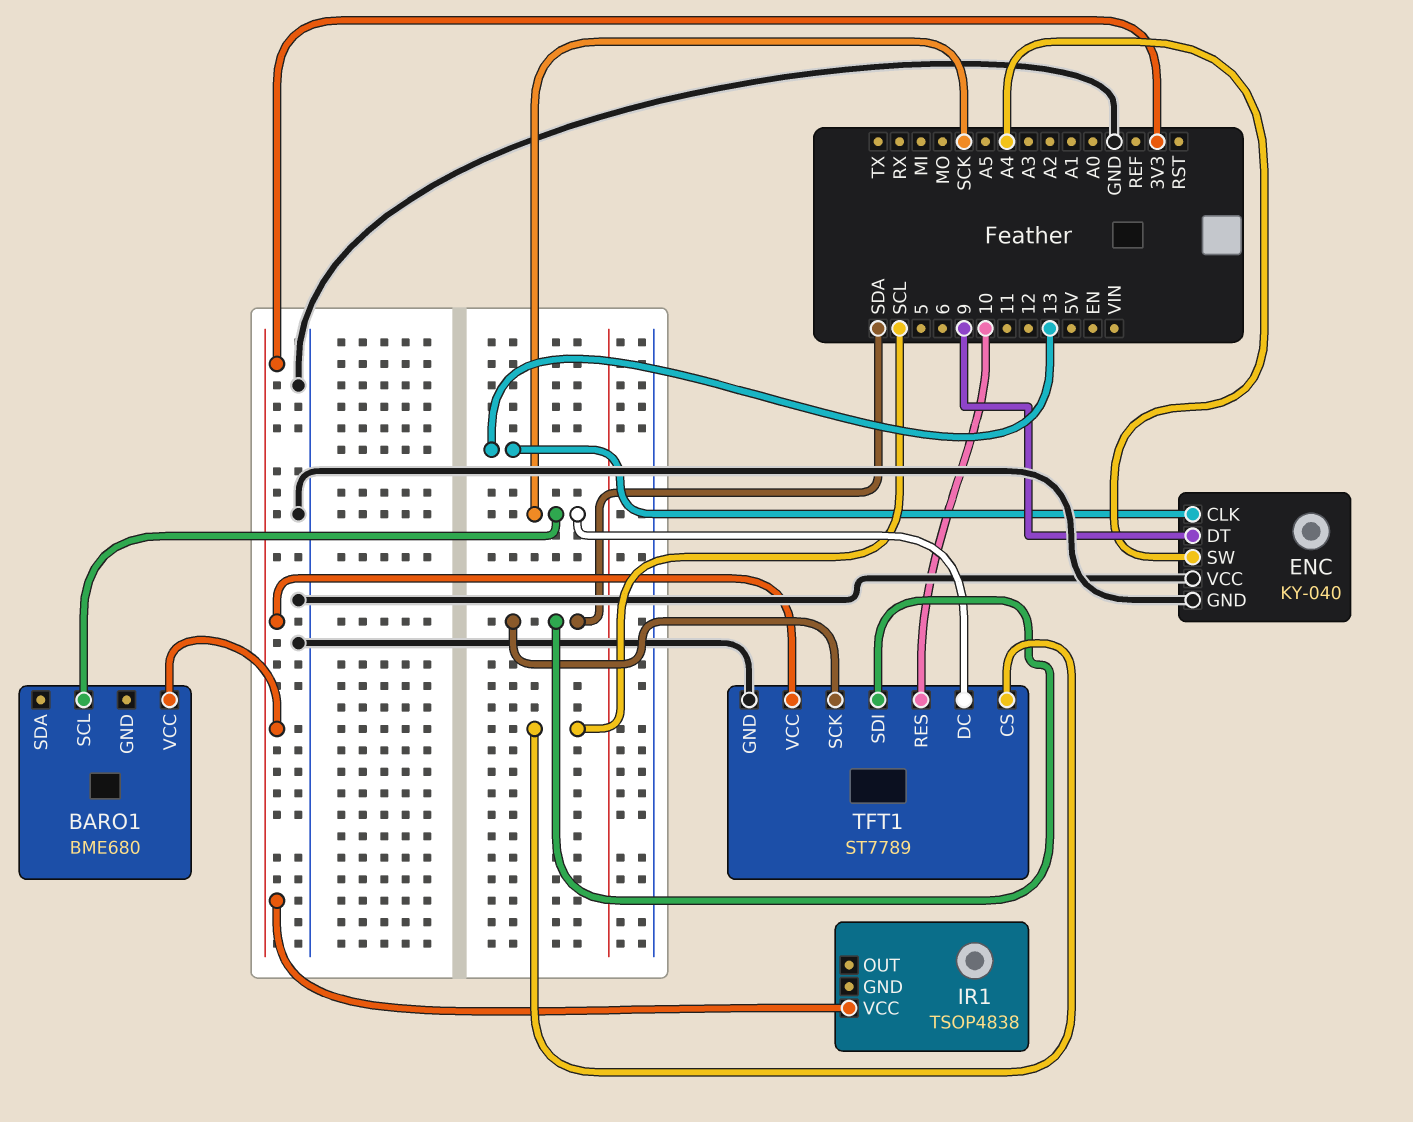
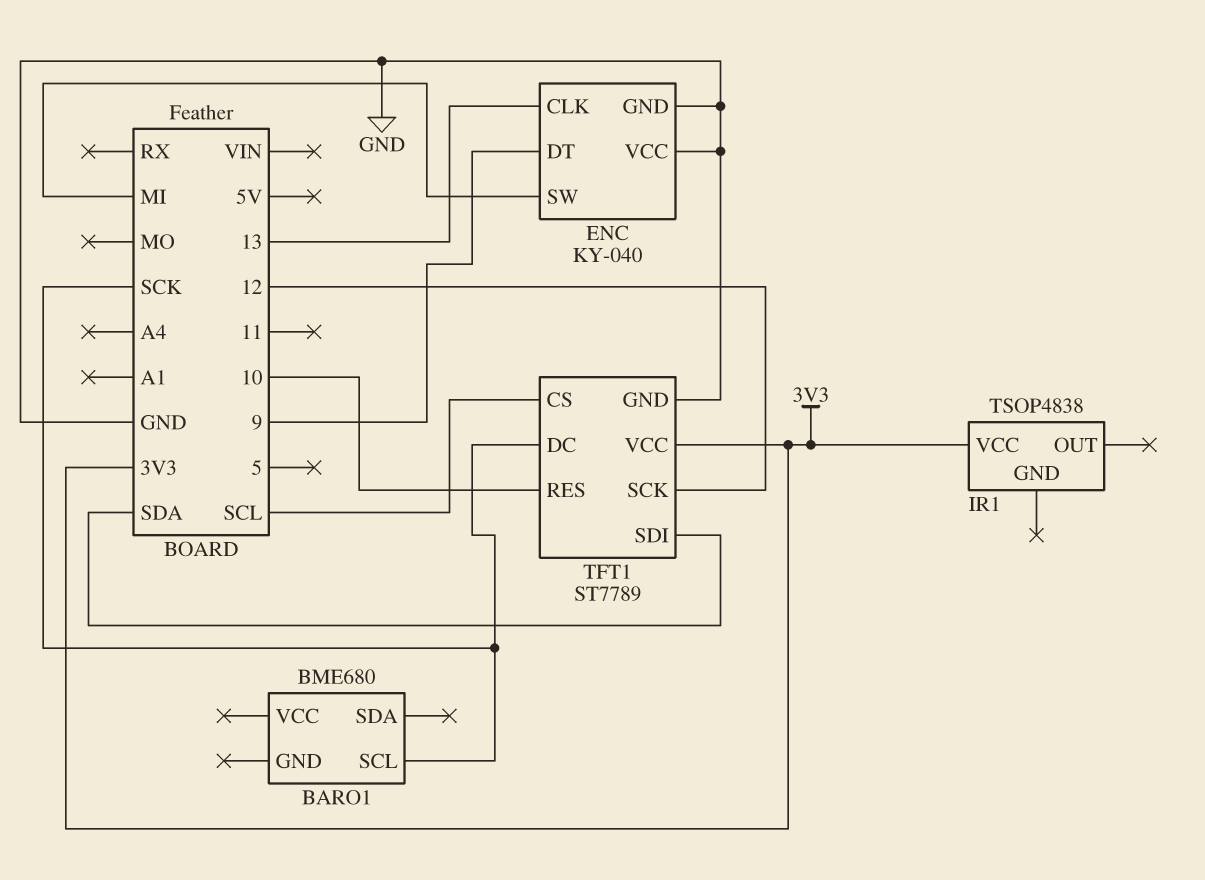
BARO1 pin VCC: 3V3 -> none
ENC pin SW: A4 -> MI
TFT1 pin SCK: SDA -> 12

